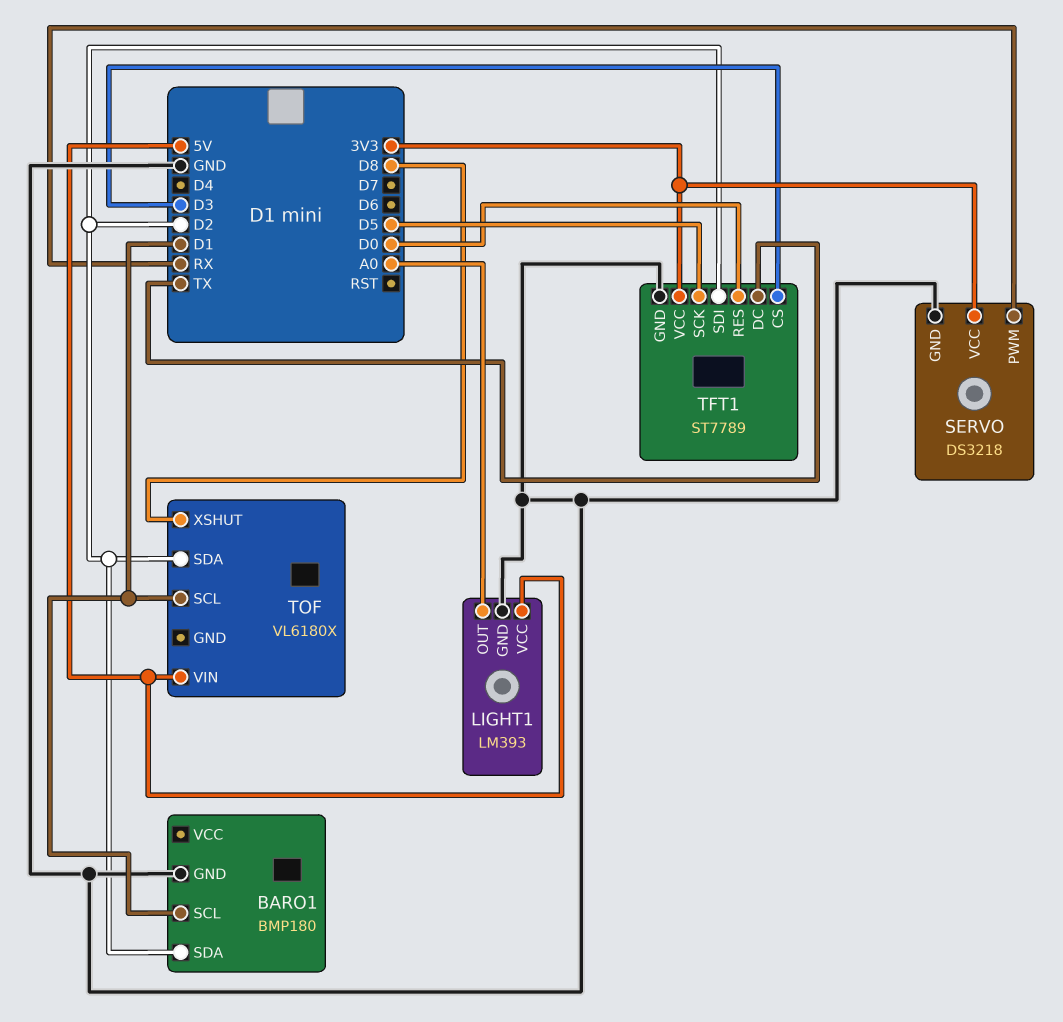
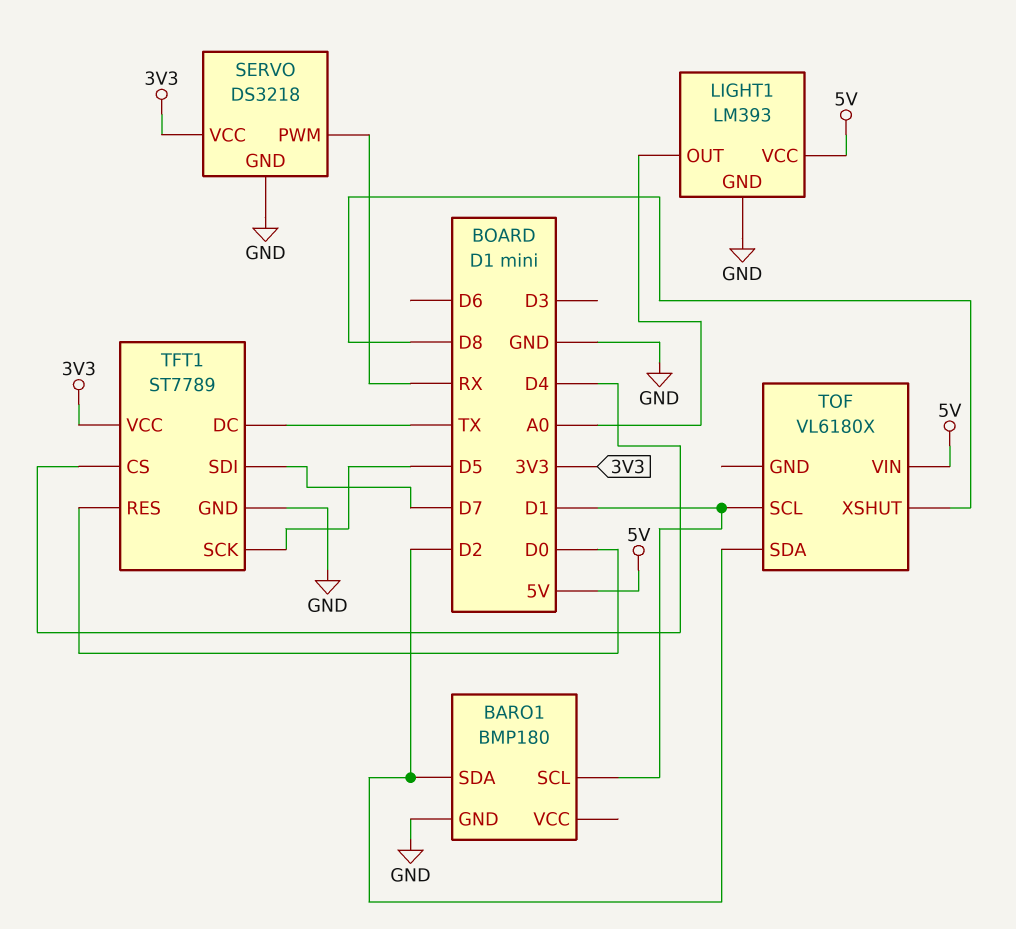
TFT1 pin CS: D3 -> D4
TFT1 pin SDI: D2 -> D7

